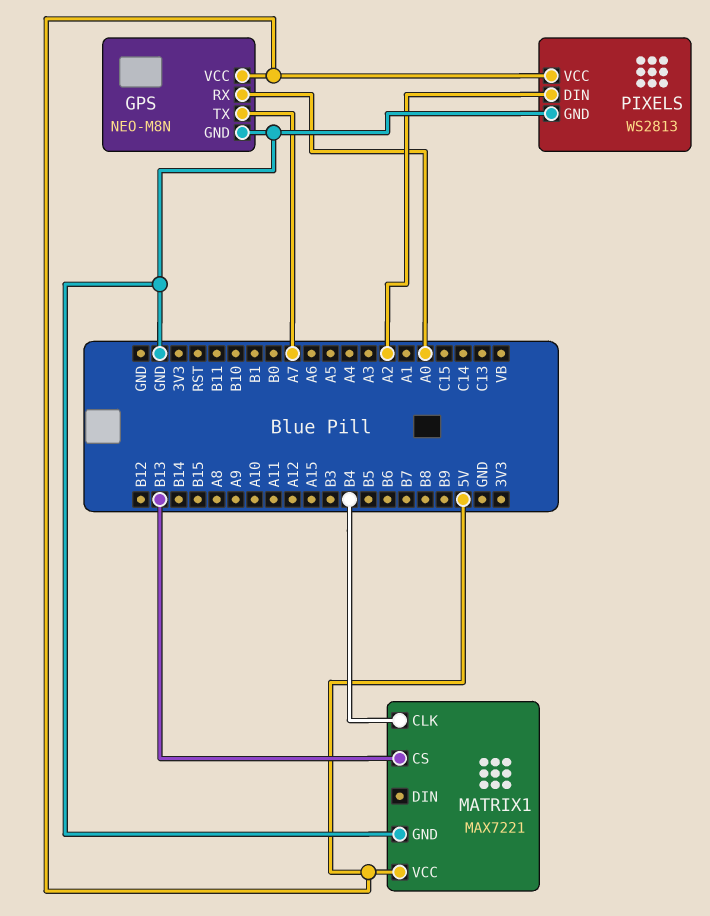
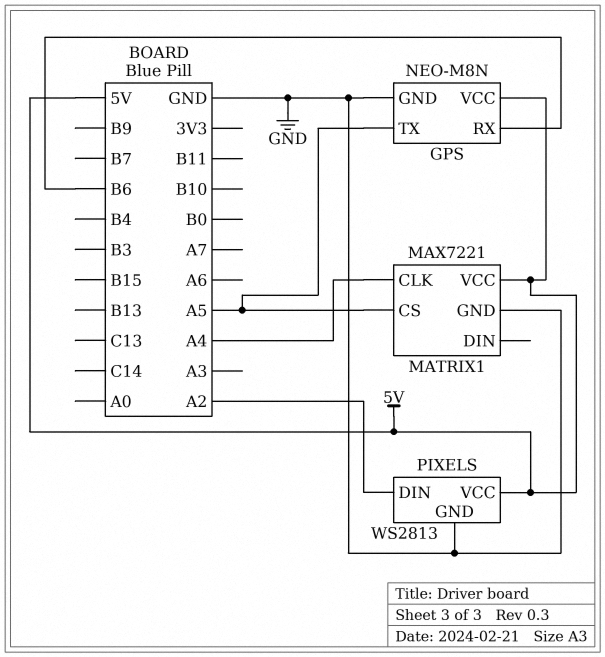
GPS pin RX: A0 -> B6
GPS pin TX: A7 -> A5
MATRIX1 pin CLK: B4 -> A4
MATRIX1 pin CS: B13 -> A5

